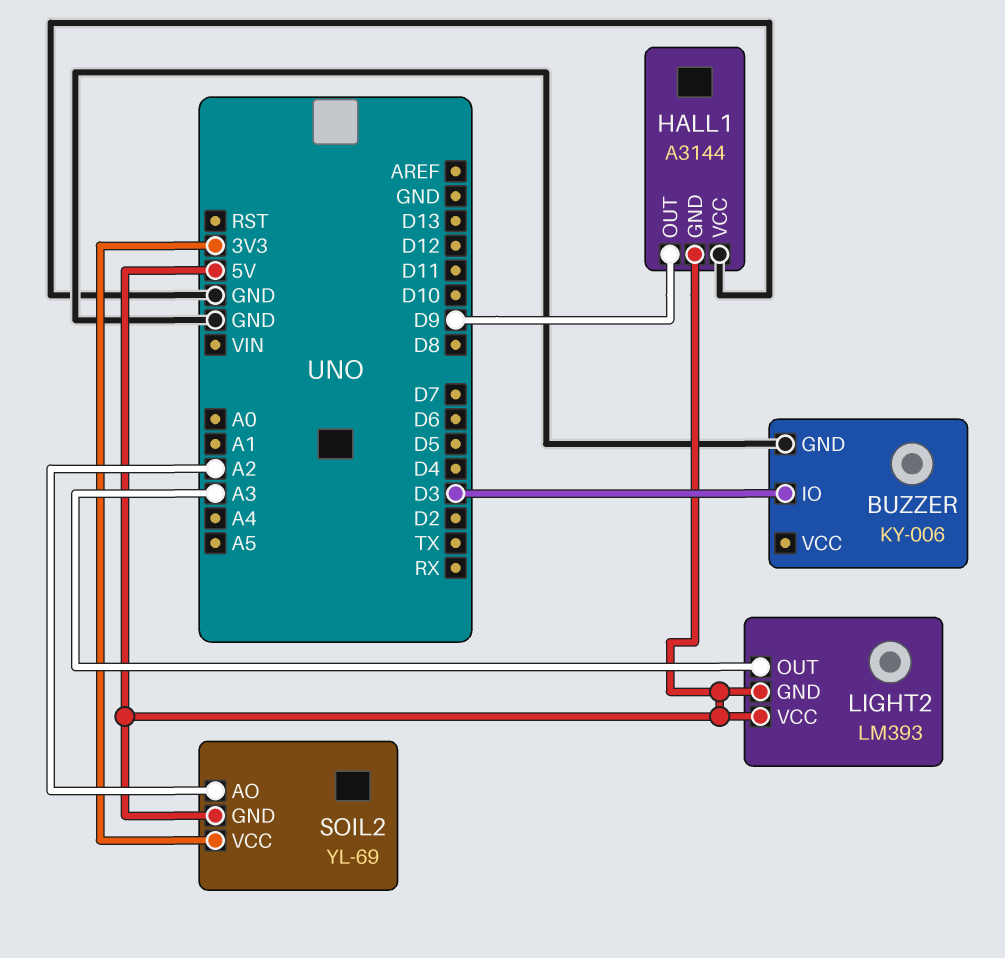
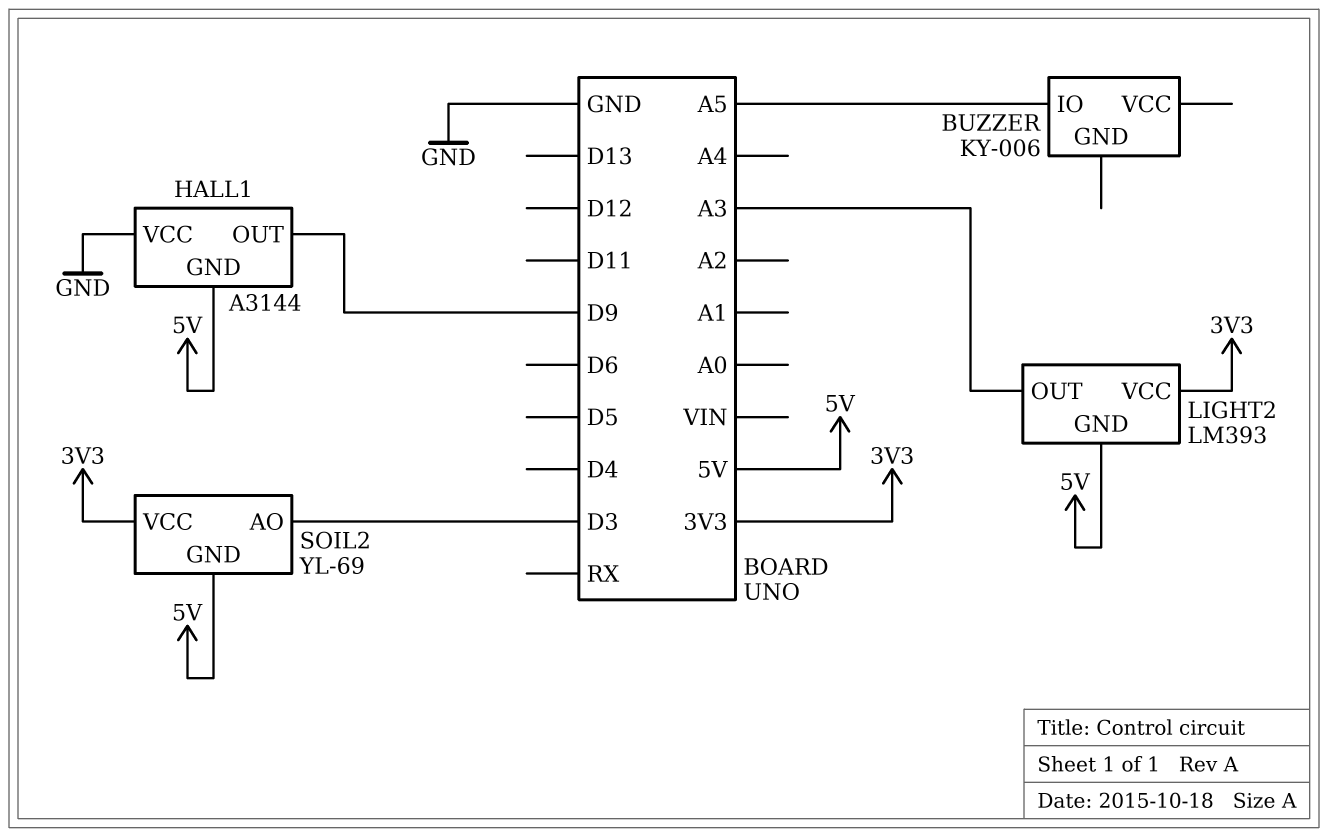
BUZZER pin GND: GND -> none
BUZZER pin IO: D3 -> A5
LIGHT2 pin VCC: 5V -> 3V3
SOIL2 pin AO: A2 -> D3

